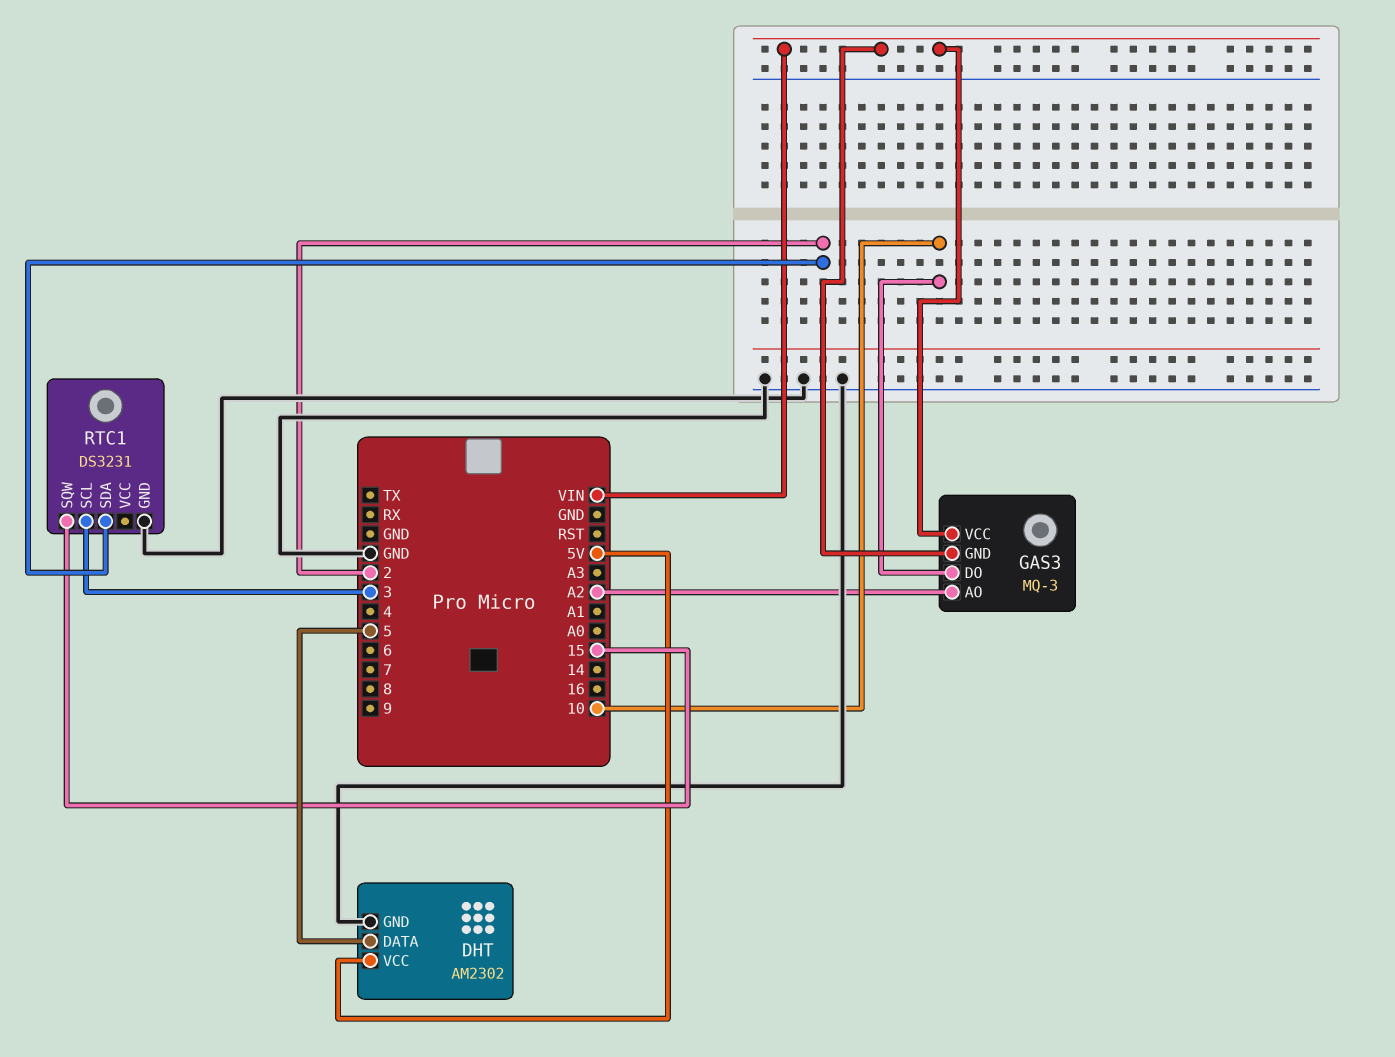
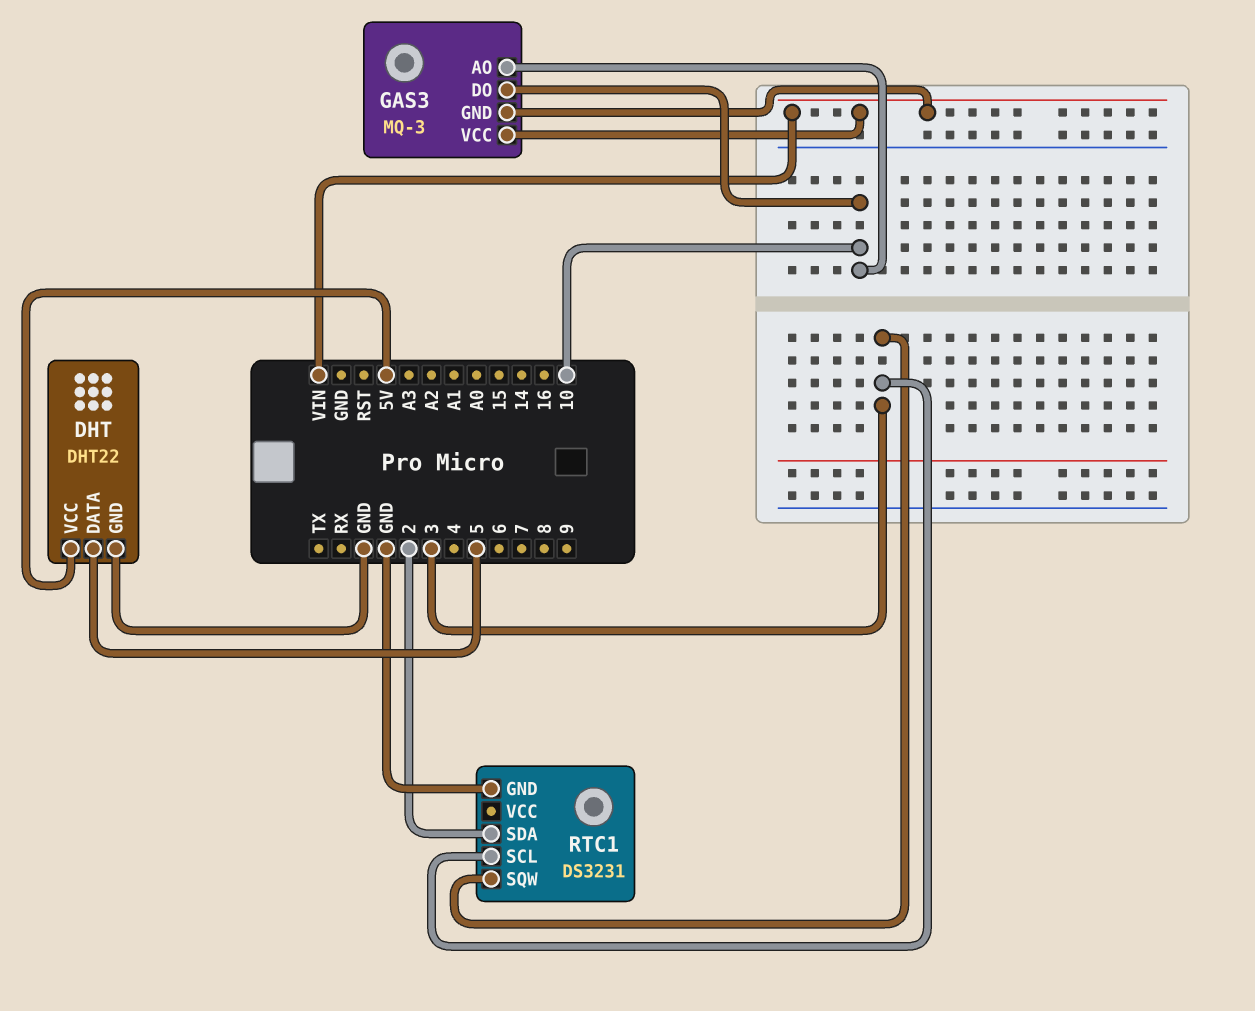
DHT: AM2302 -> DHT22
GAS3 pin AO: A2 -> 10
RTC1 pin SQW: 15 -> 3

